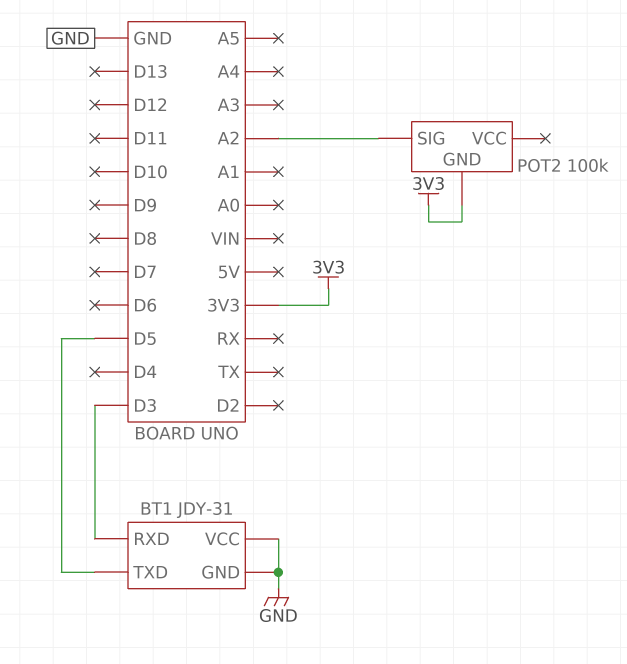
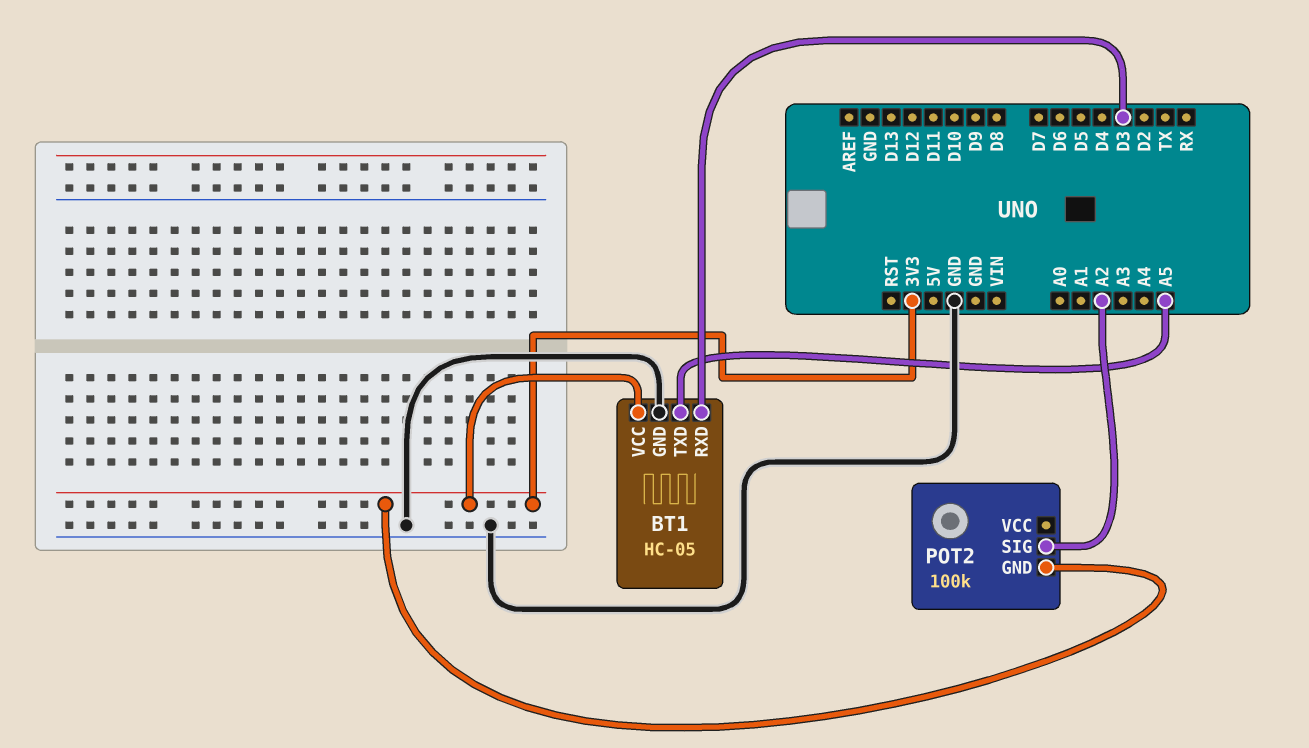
BT1: JDY-31 -> HC-05
BT1 pin TXD: D5 -> A5
BT1 pin VCC: GND -> 3V3

